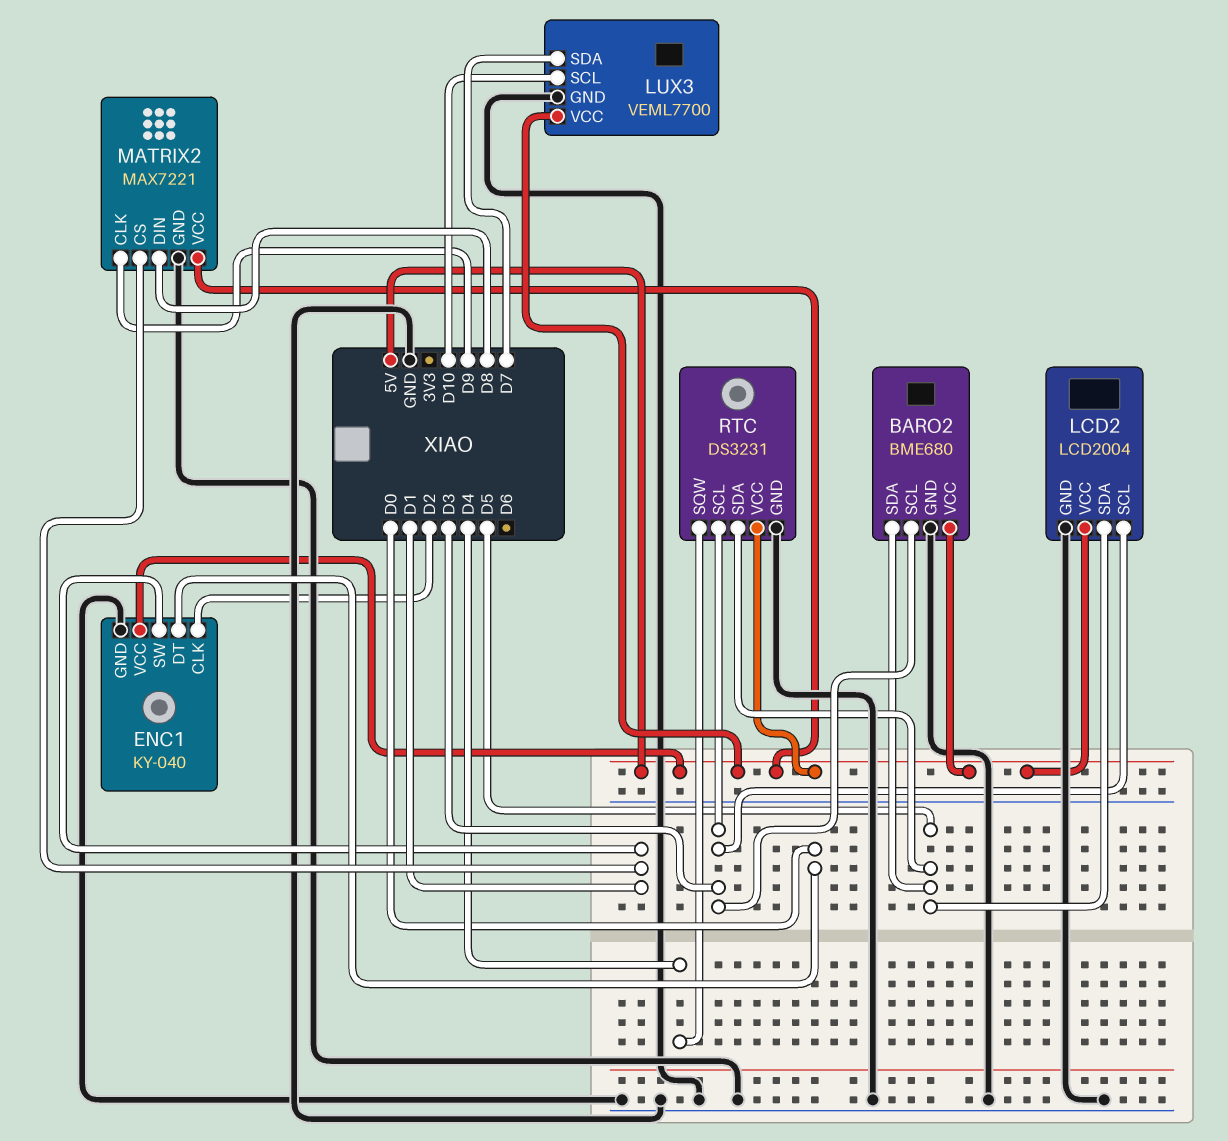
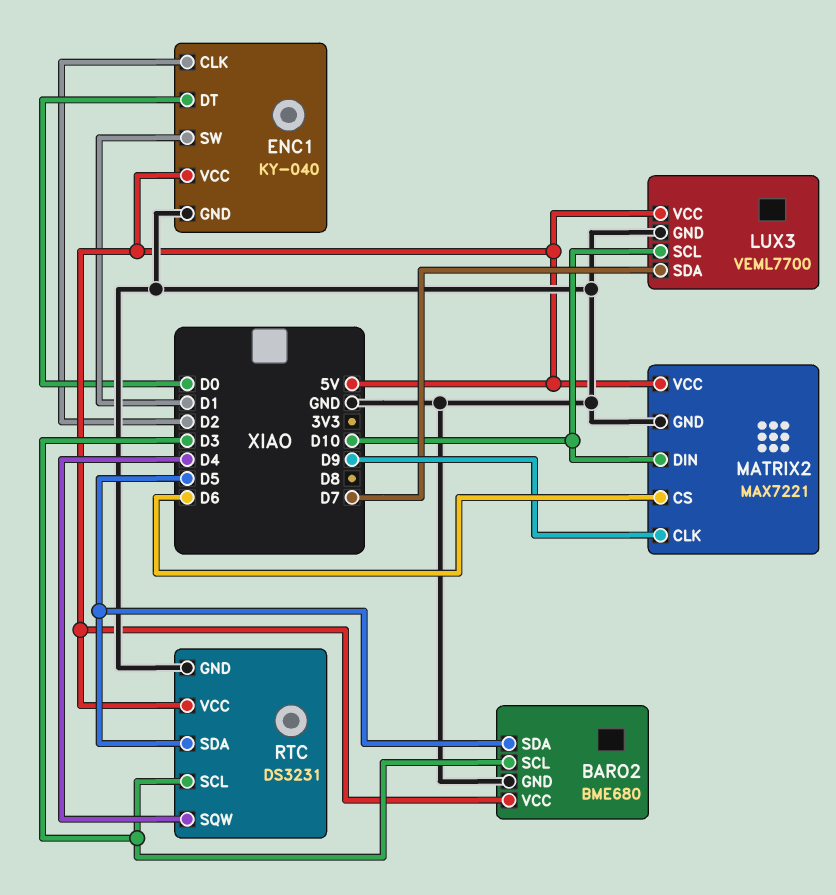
LCD2: LCD2004 -> none
LCD2 pin GND: GND -> none
LCD2 pin SCL: D3 -> none
LCD2 pin SDA: D5 -> none
LCD2 pin VCC: 5V -> none
MATRIX2 pin CS: D1 -> D6
MATRIX2 pin DIN: D8 -> D10

